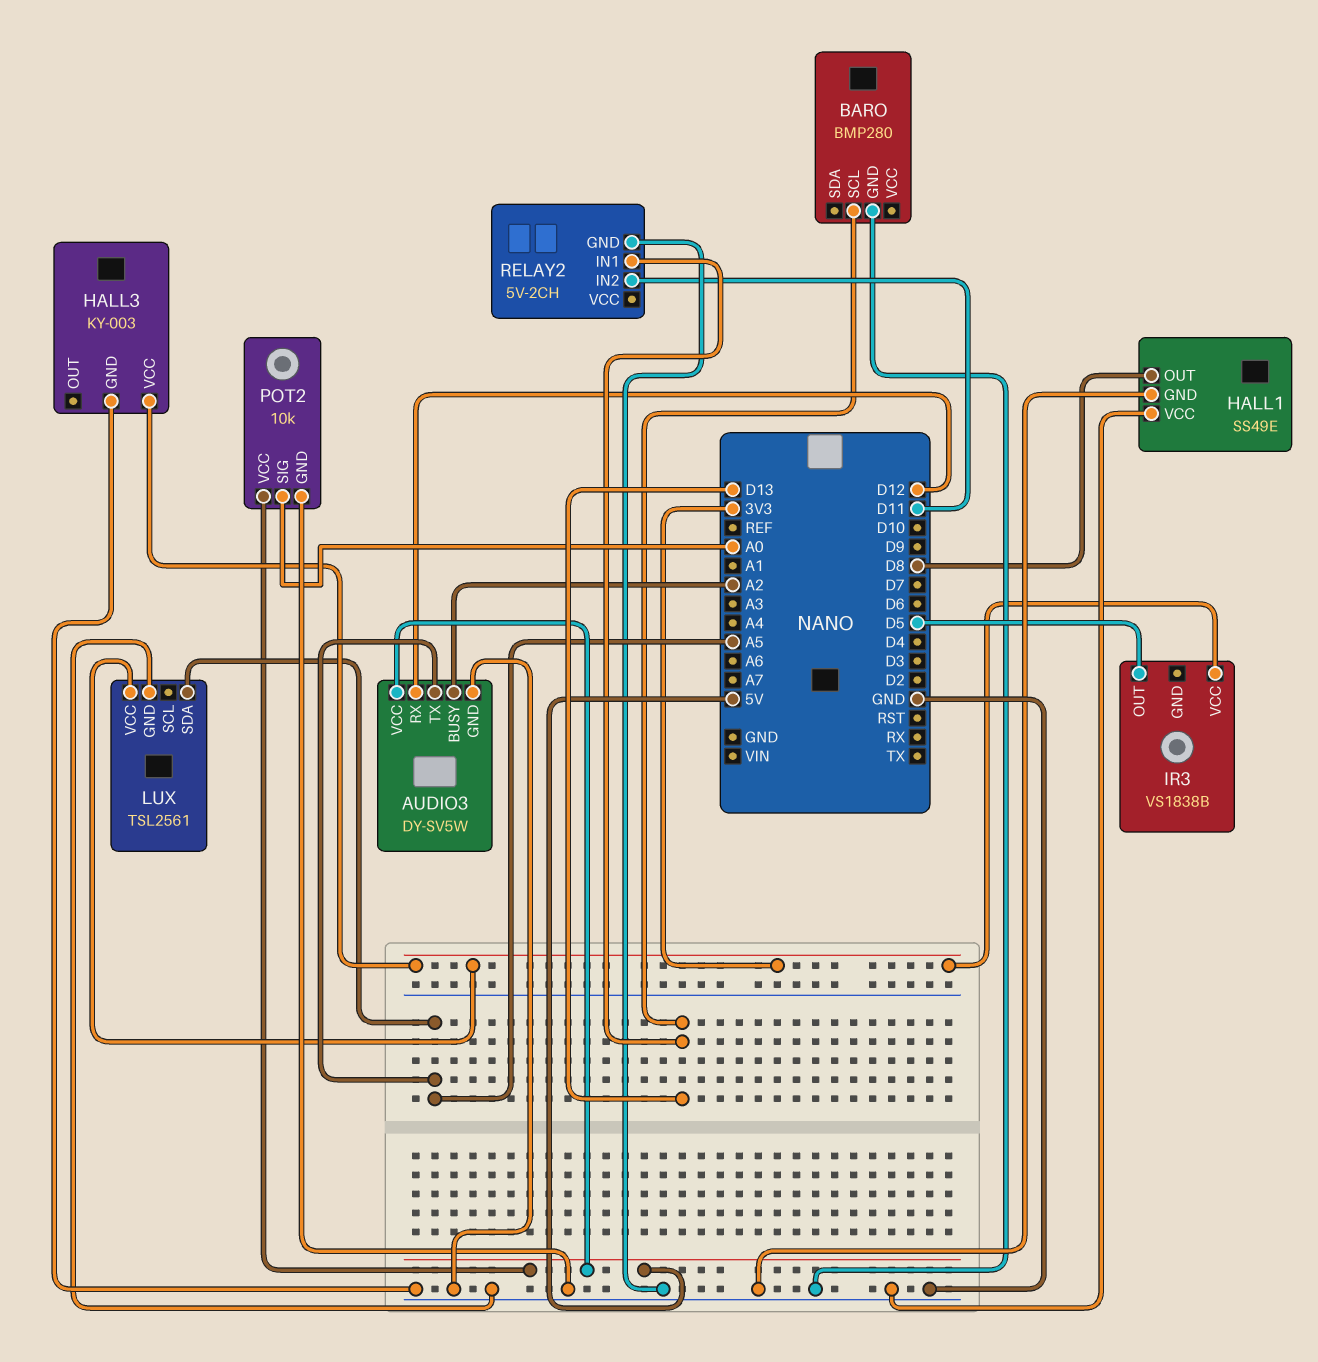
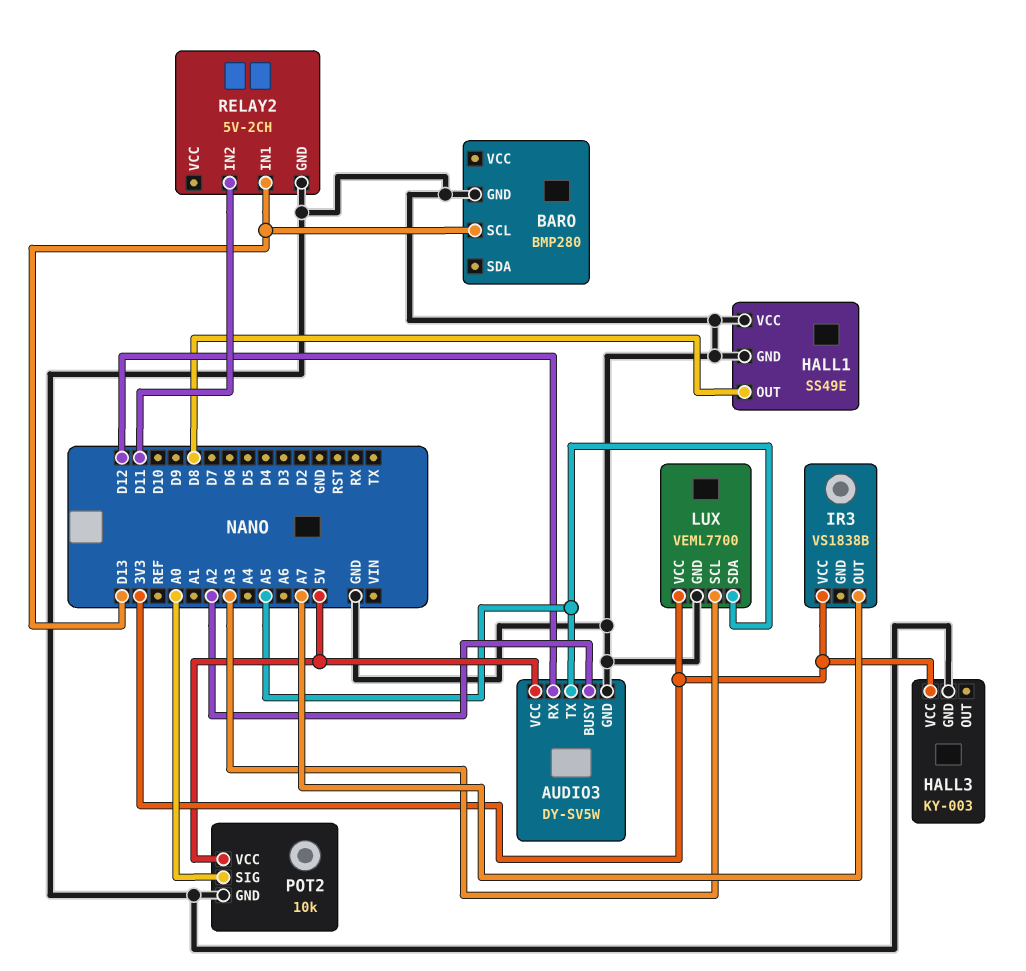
IR3 pin OUT: D5 -> A7
LUX: TSL2561 -> VEML7700
LUX pin SCL: none -> A3

